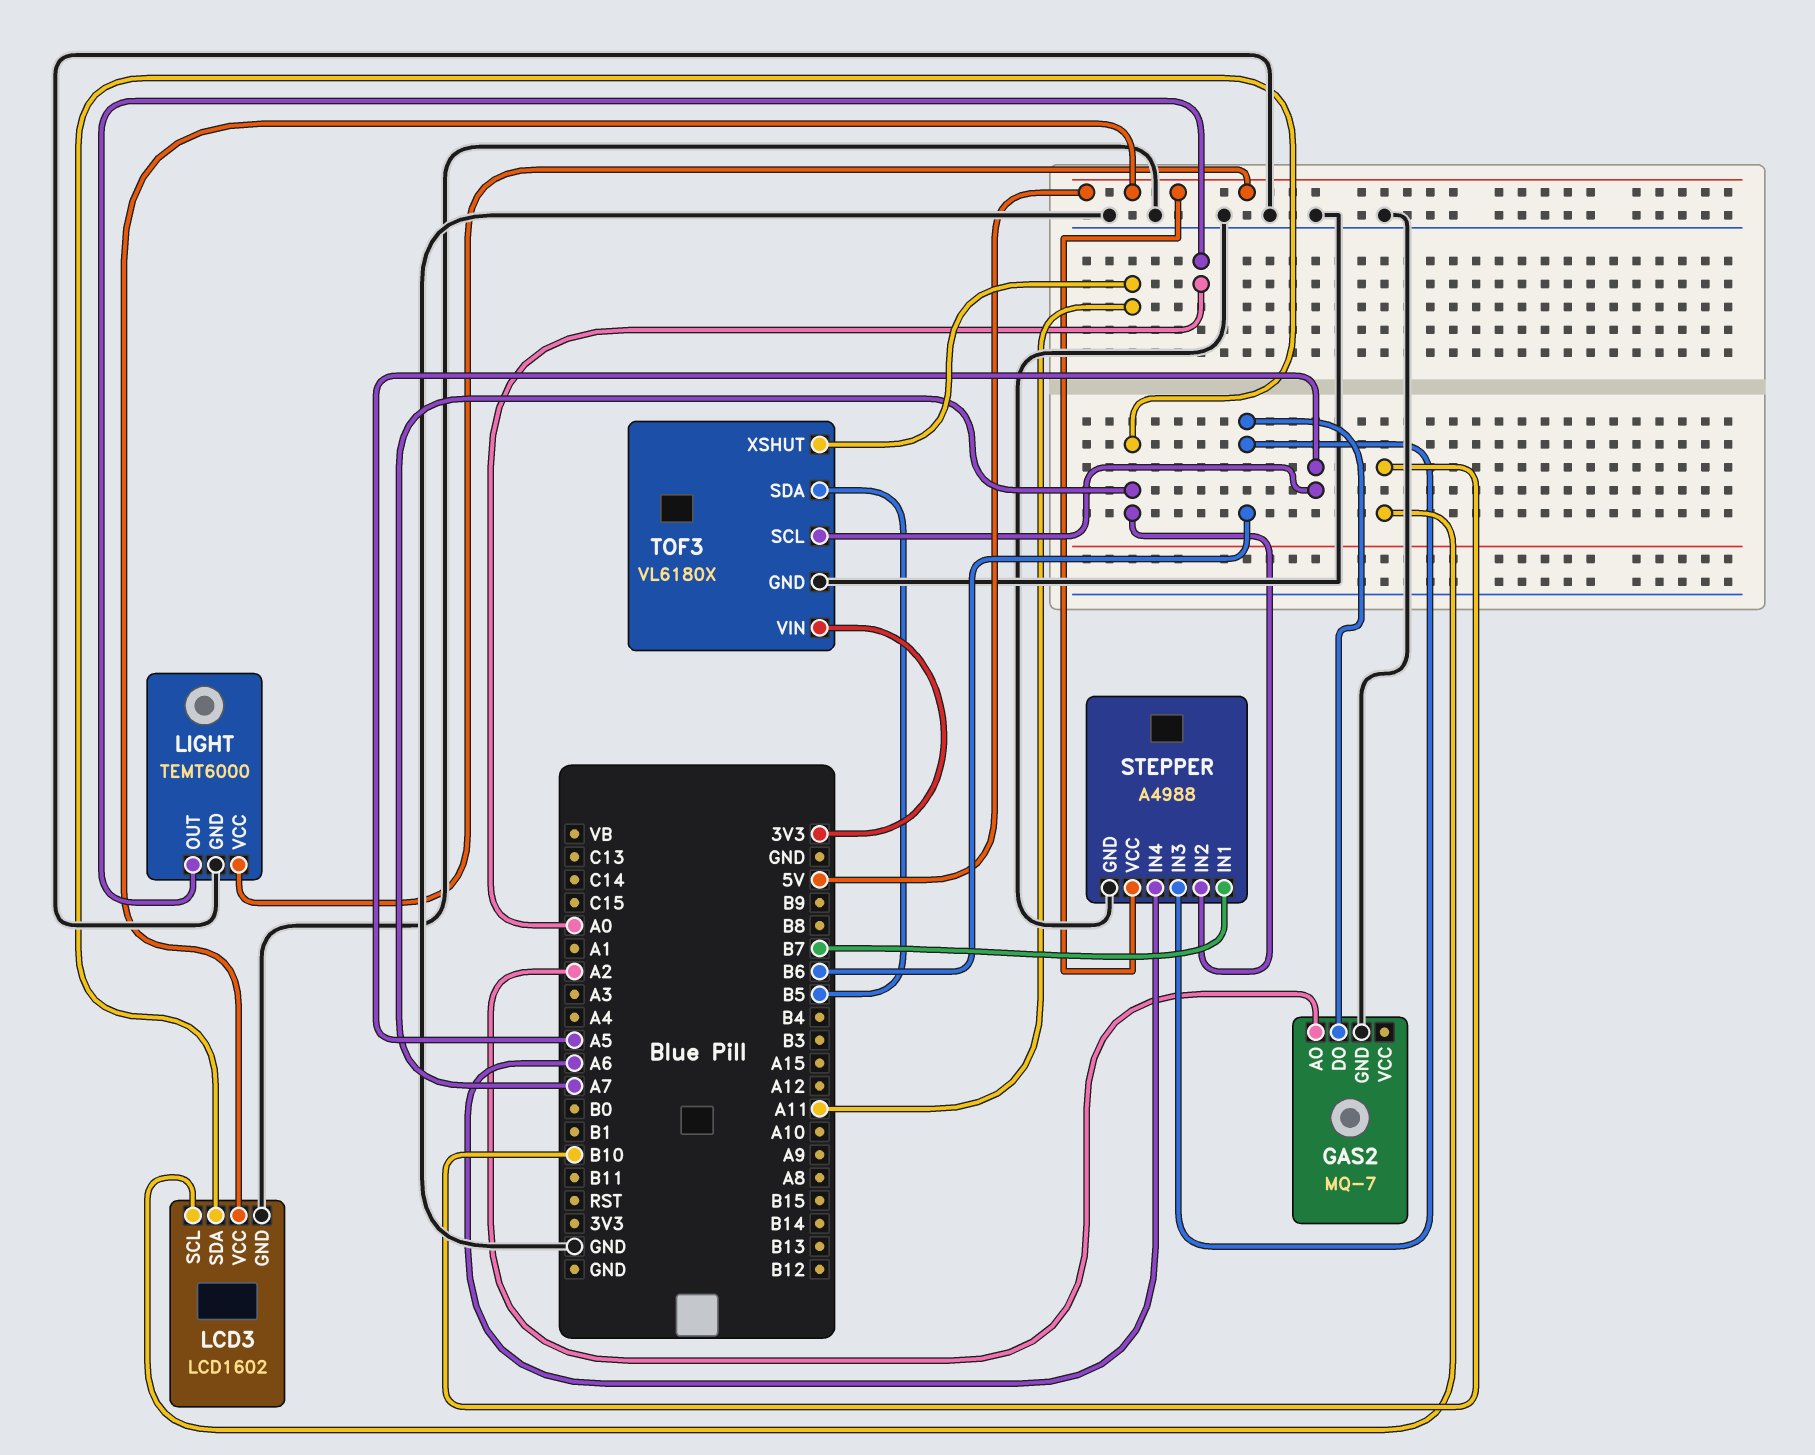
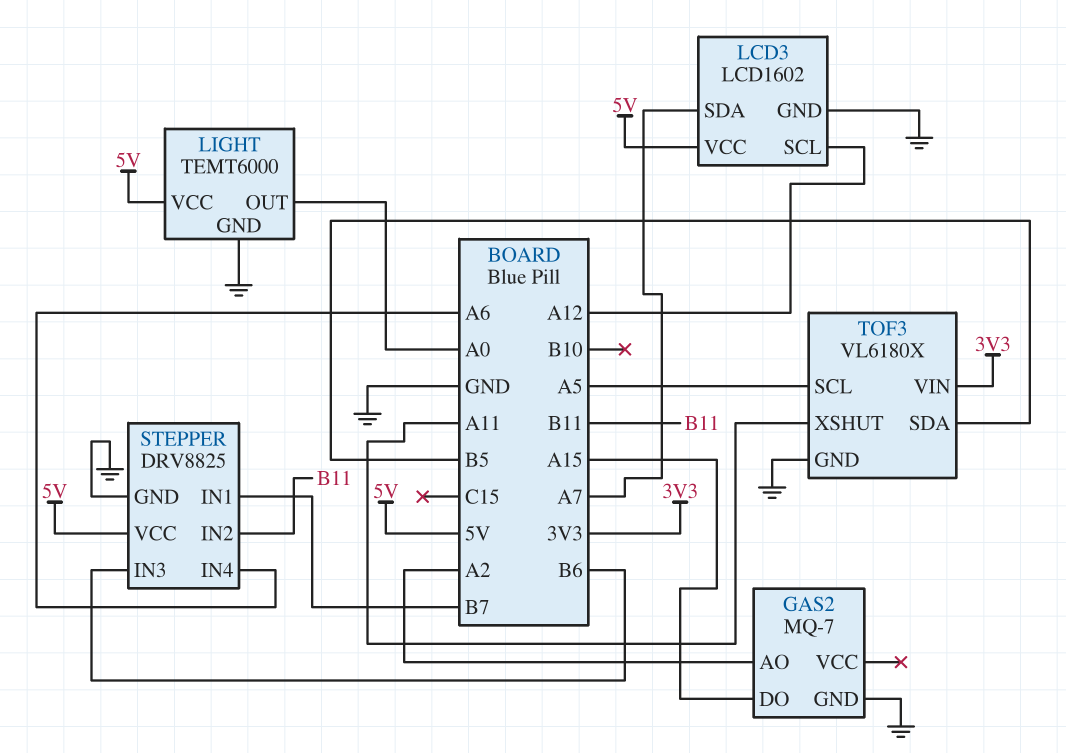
GAS2 pin DO: B6 -> A15
LCD3 pin SCL: B10 -> A12
STEPPER: A4988 -> DRV8825
STEPPER pin IN2: A7 -> B11

